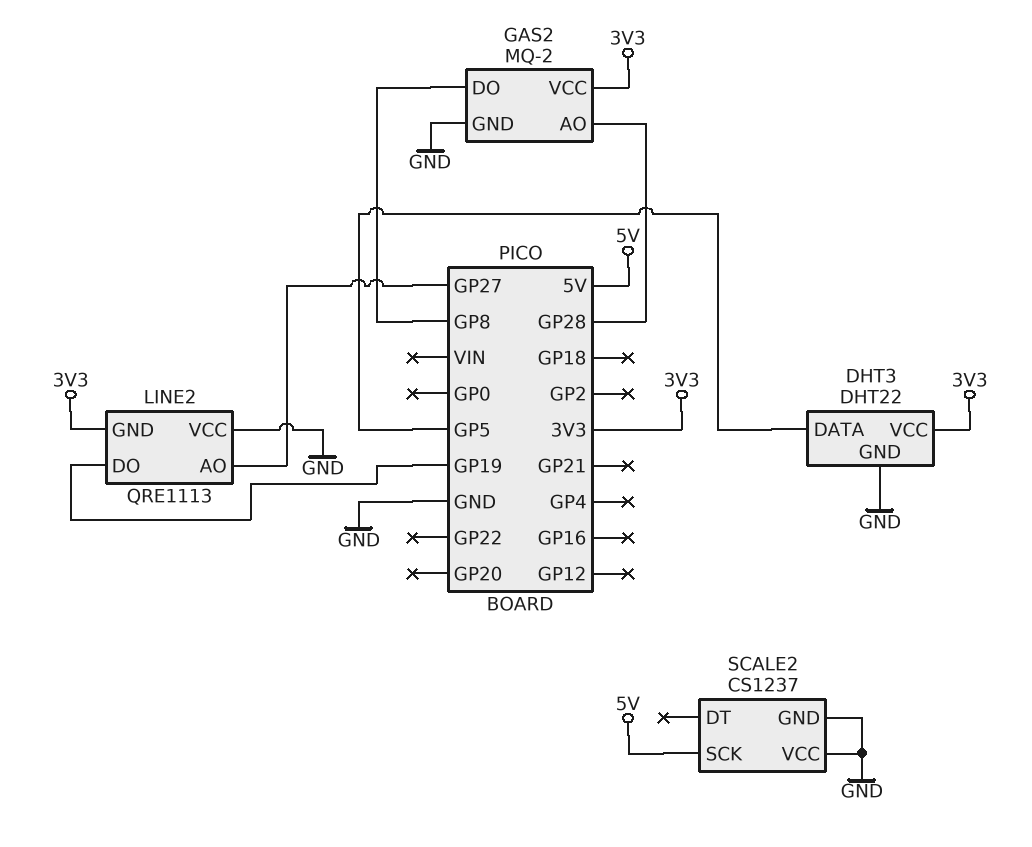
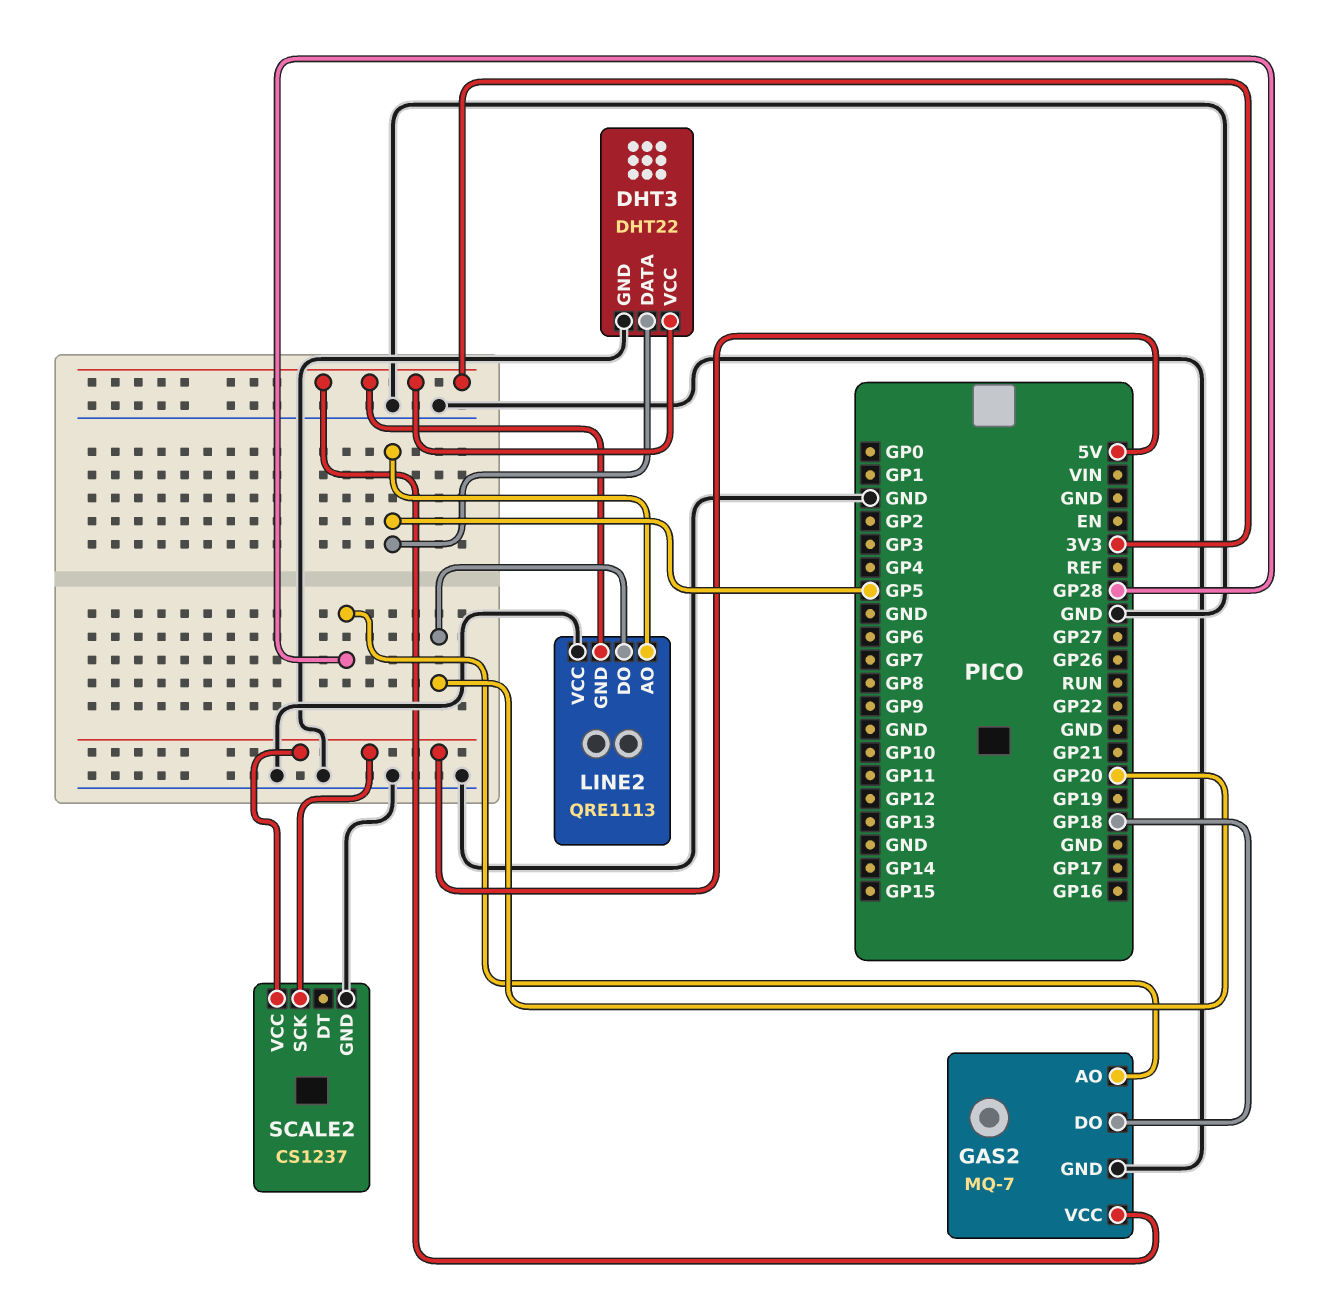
GAS2: MQ-2 -> MQ-7
GAS2 pin DO: GP8 -> GP18
LINE2 pin AO: GP27 -> GP5
LINE2 pin DO: GP19 -> GP20
SCALE2 pin VCC: GND -> 5V

